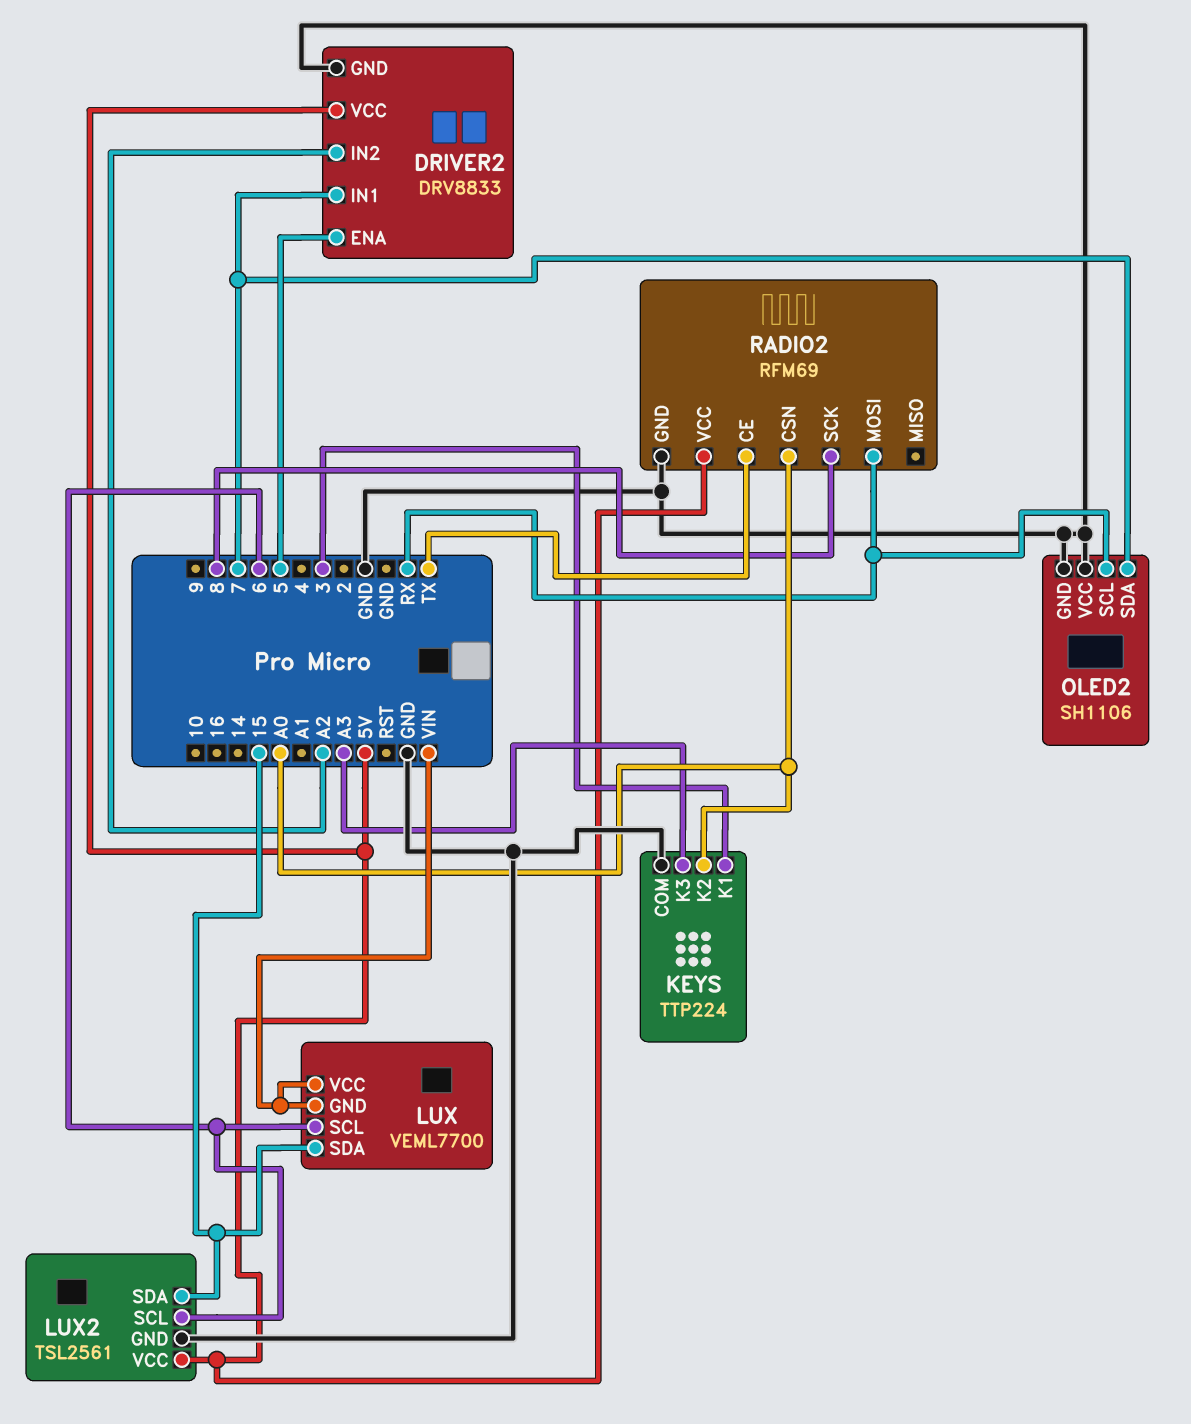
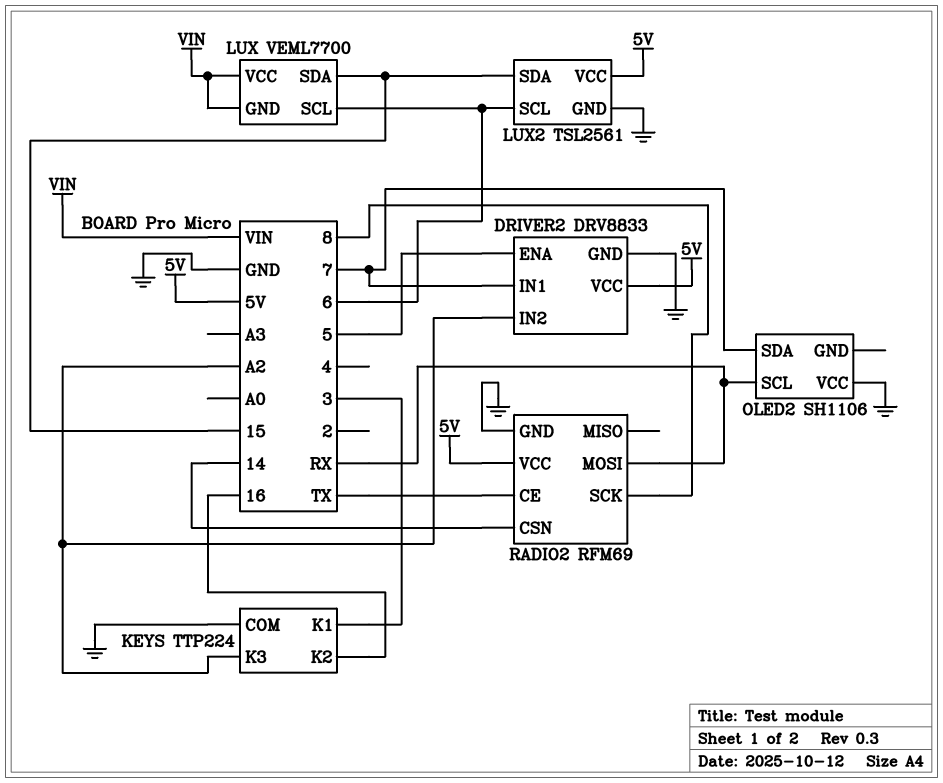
KEYS pin K2: A0 -> 16
KEYS pin K3: A3 -> A2
OLED2 pin GND: GND -> none
RADIO2 pin CSN: A0 -> 14

